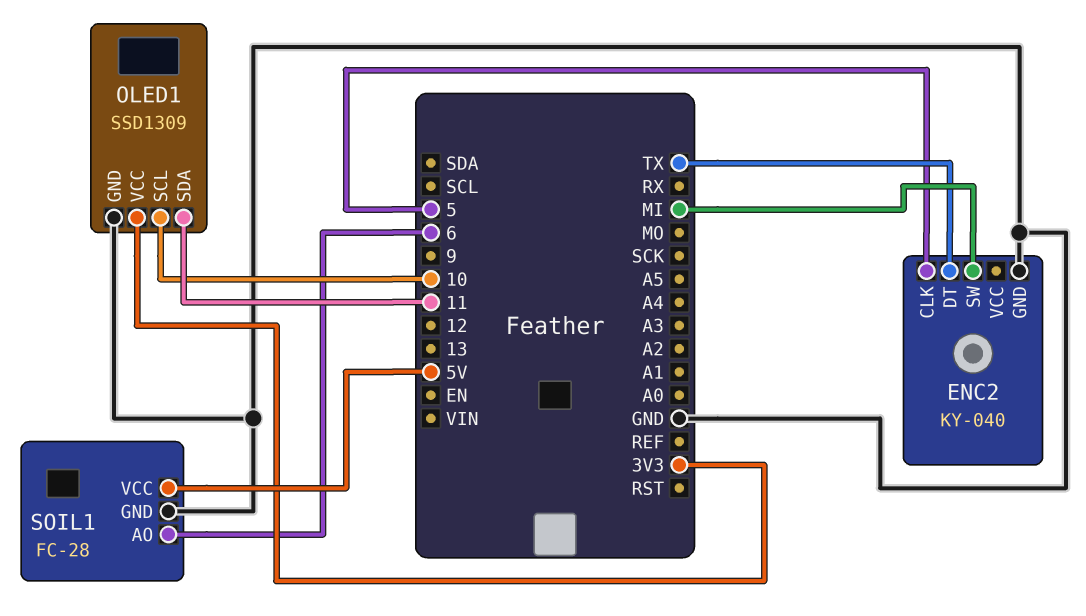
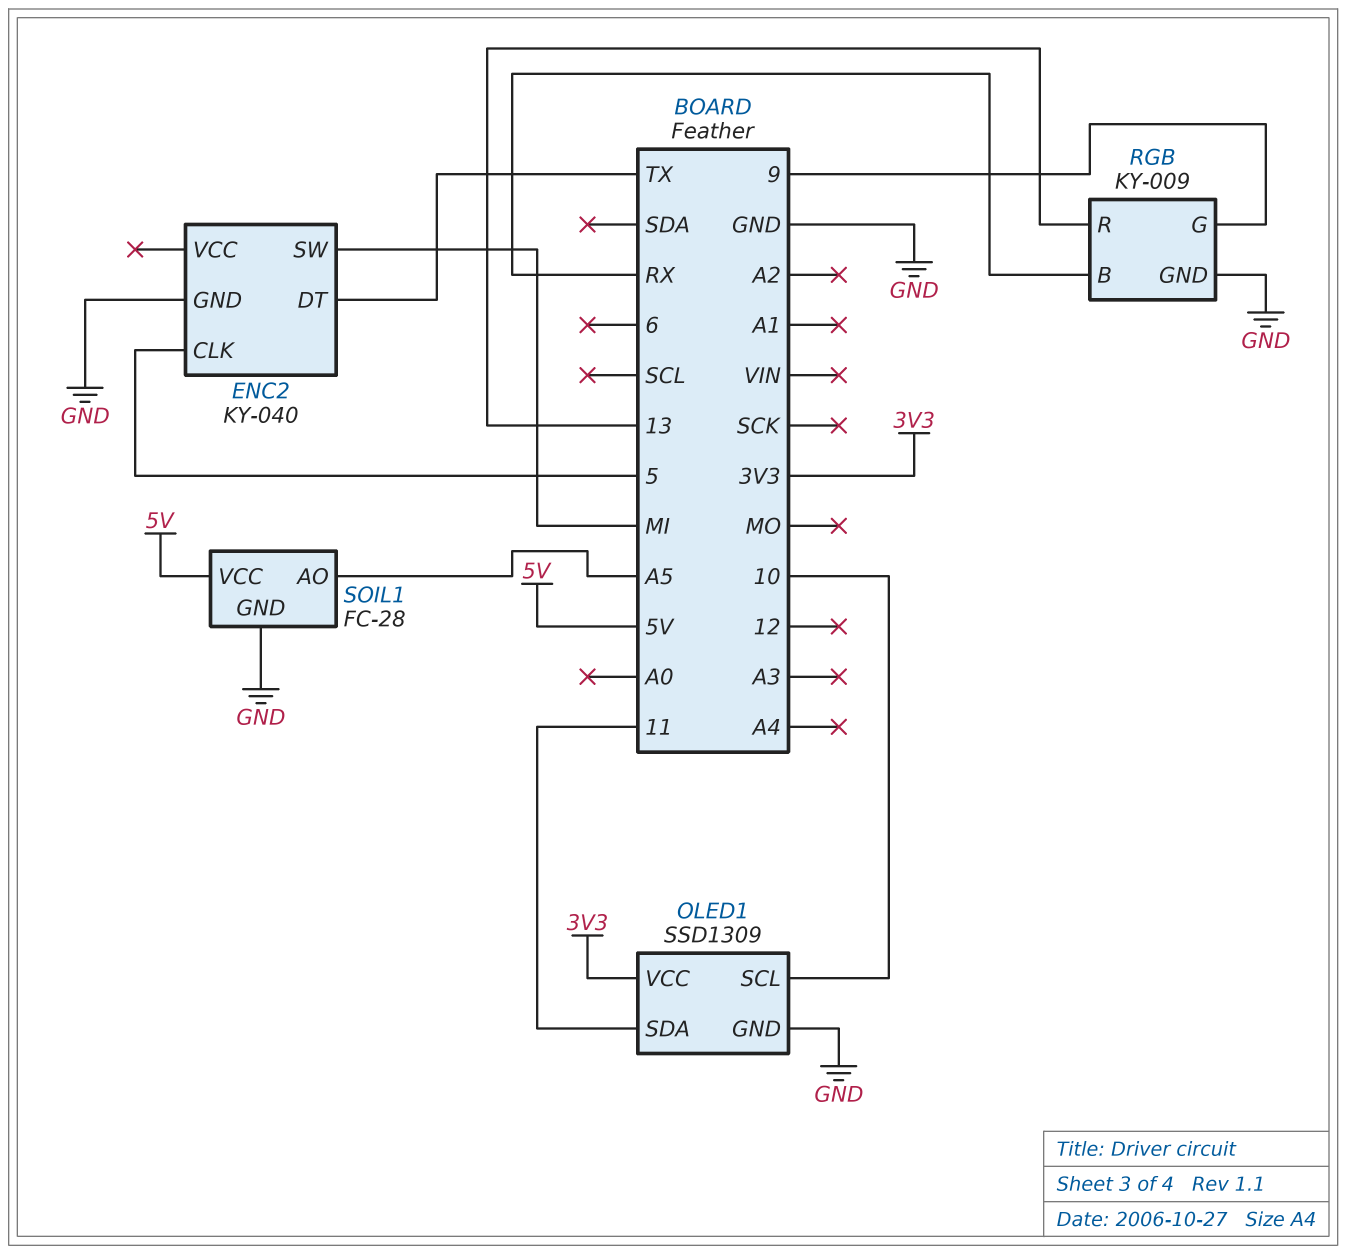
RGB: none -> KY-009
RGB pin B: none -> RX
RGB pin G: none -> 9
RGB pin GND: none -> GND
RGB pin R: none -> 13
SOIL1 pin AO: 6 -> A5

